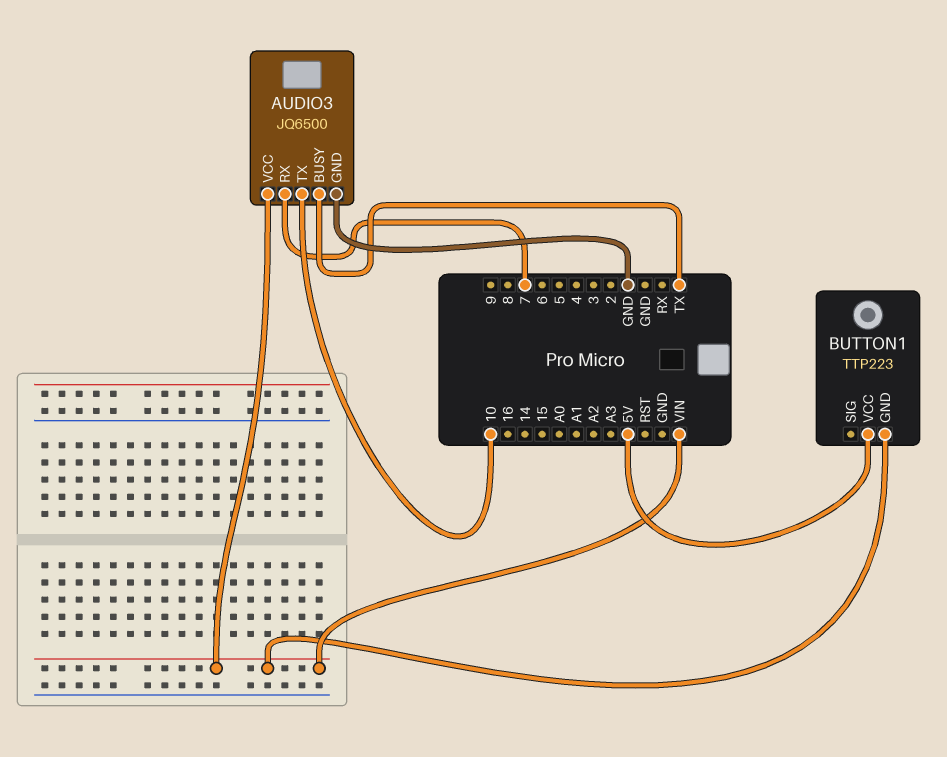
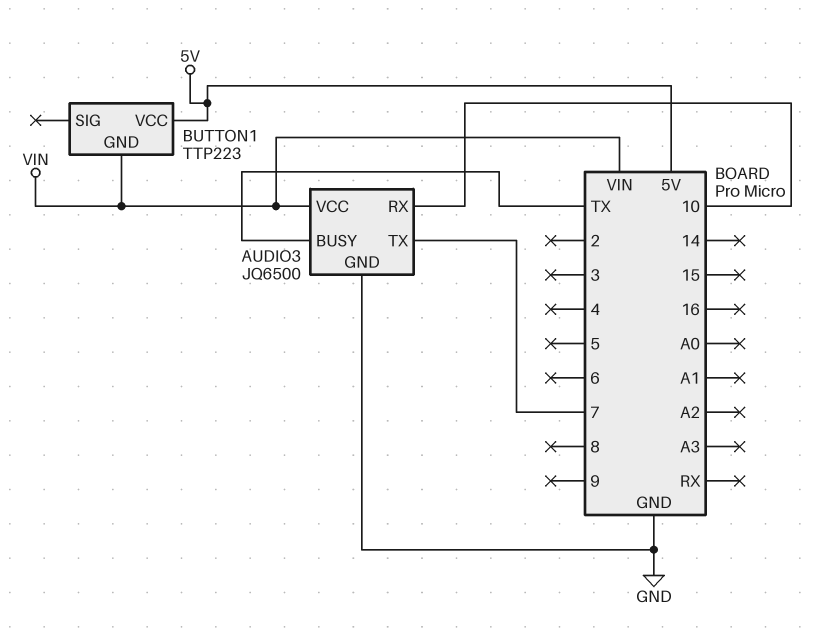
AUDIO3 pin RX: 7 -> 10
AUDIO3 pin TX: 10 -> 7

